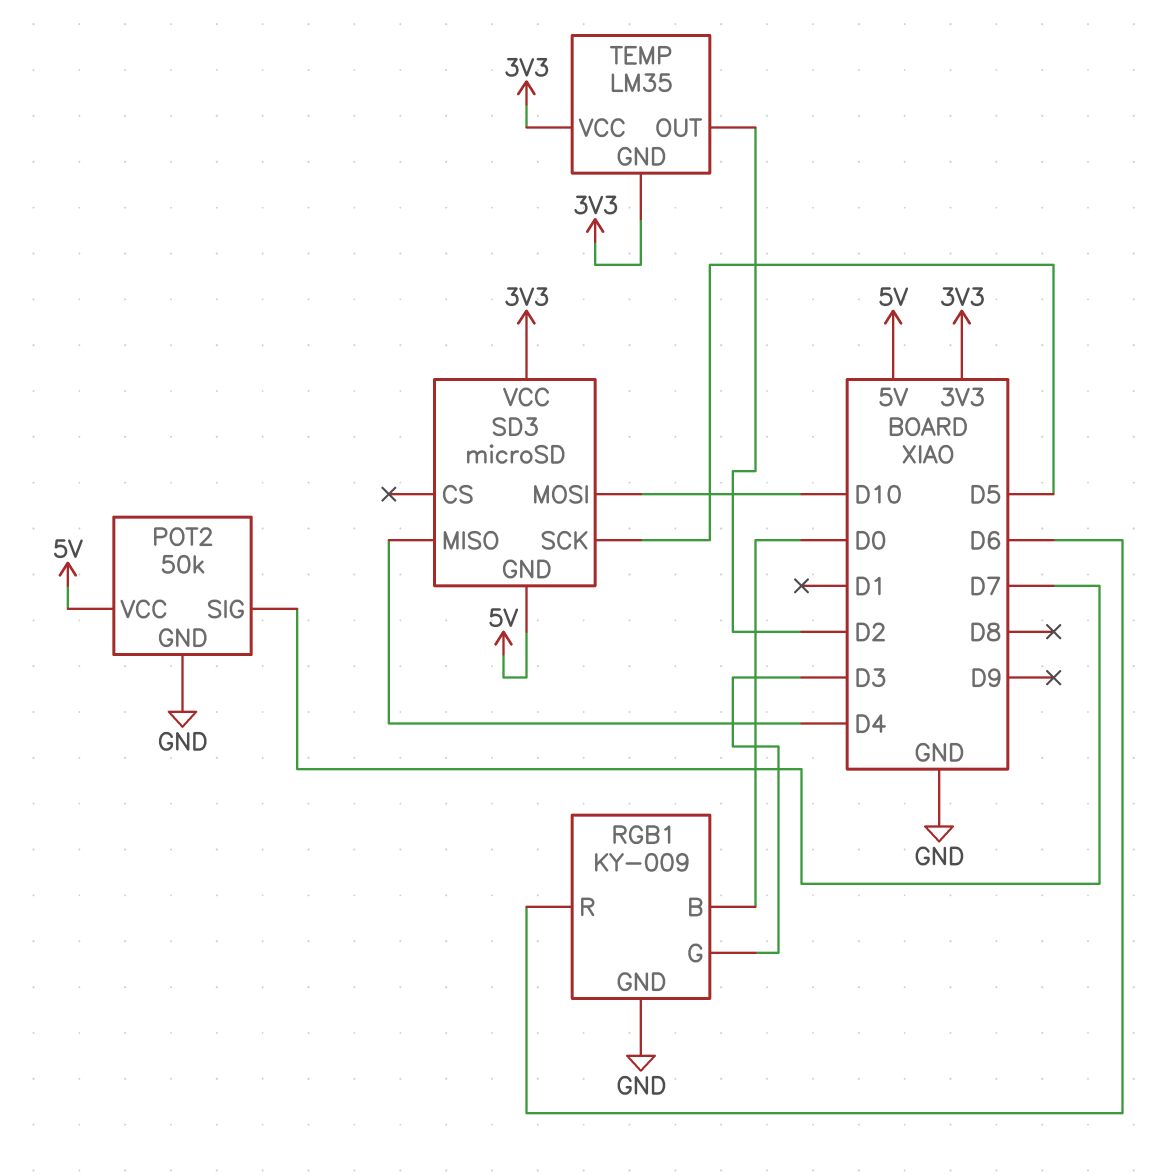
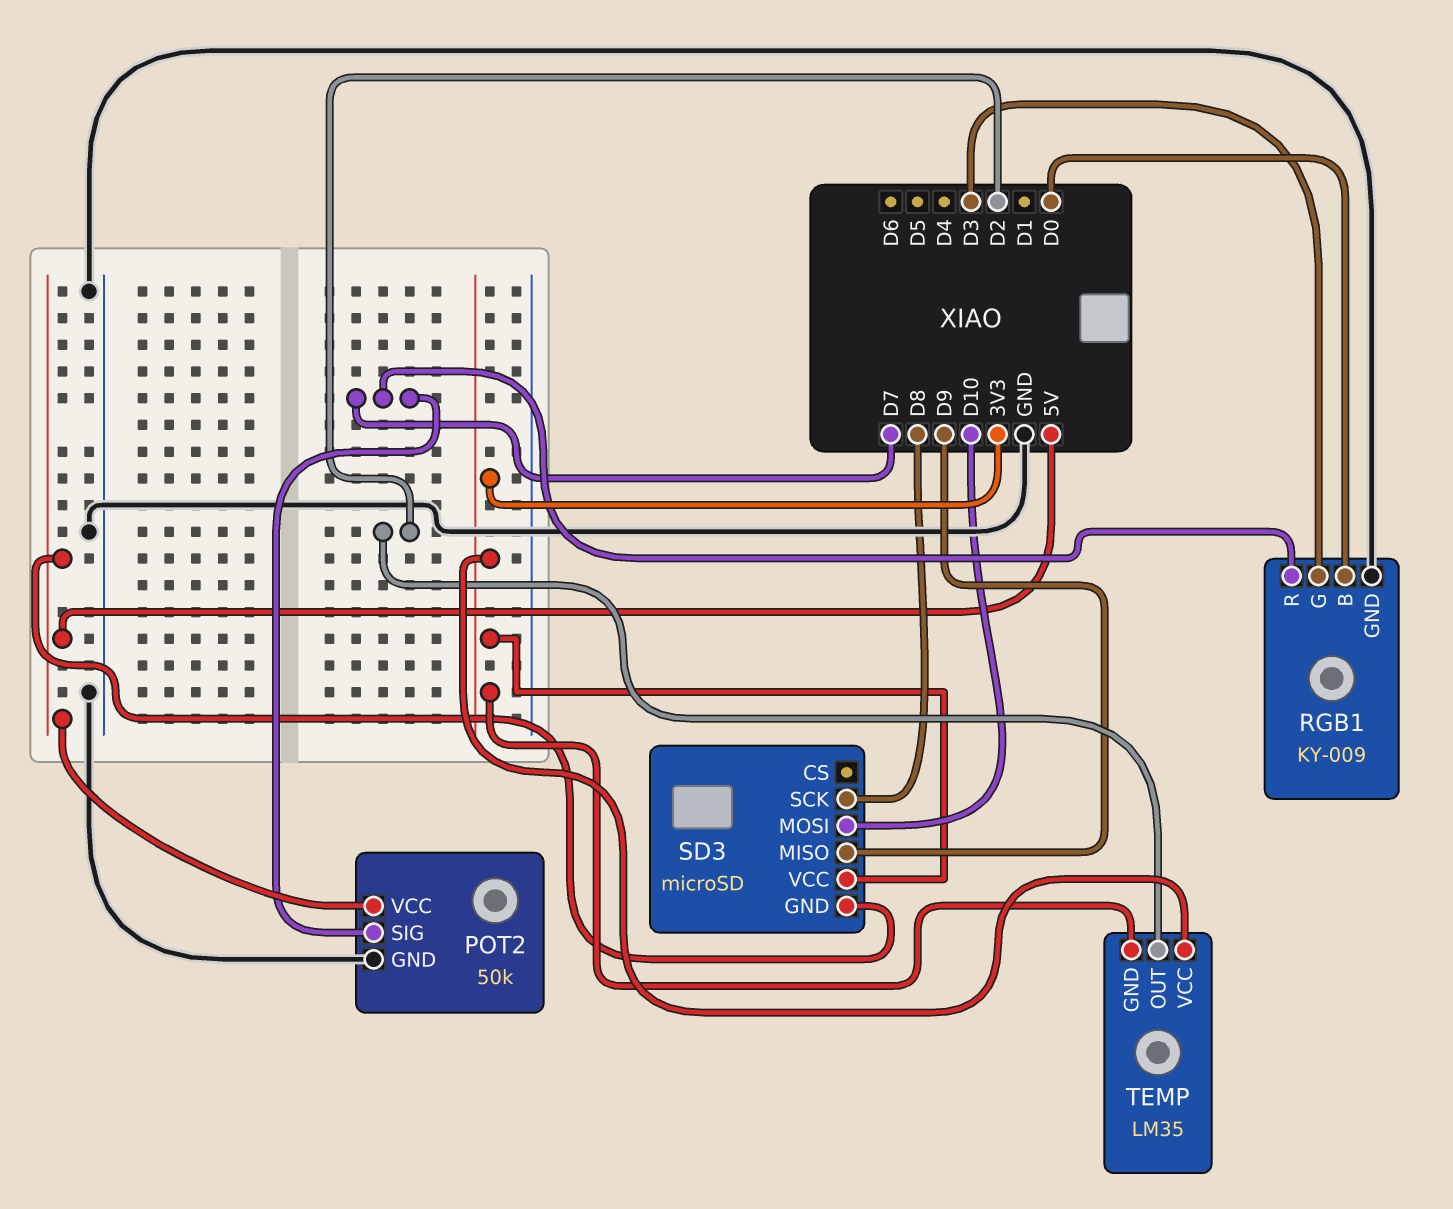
RGB1 pin R: D6 -> D7
SD3 pin MISO: D4 -> D9
SD3 pin SCK: D5 -> D8

